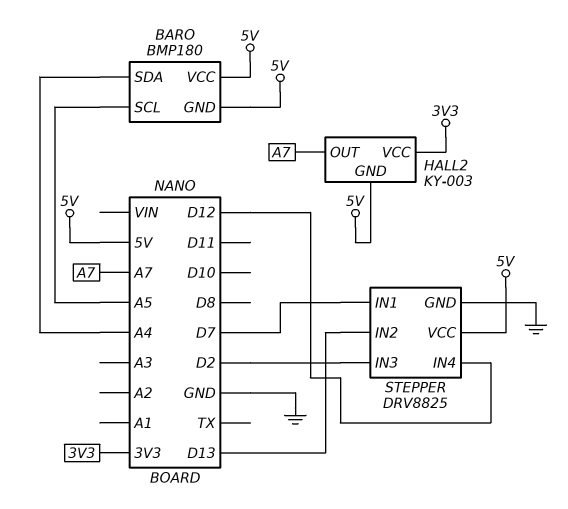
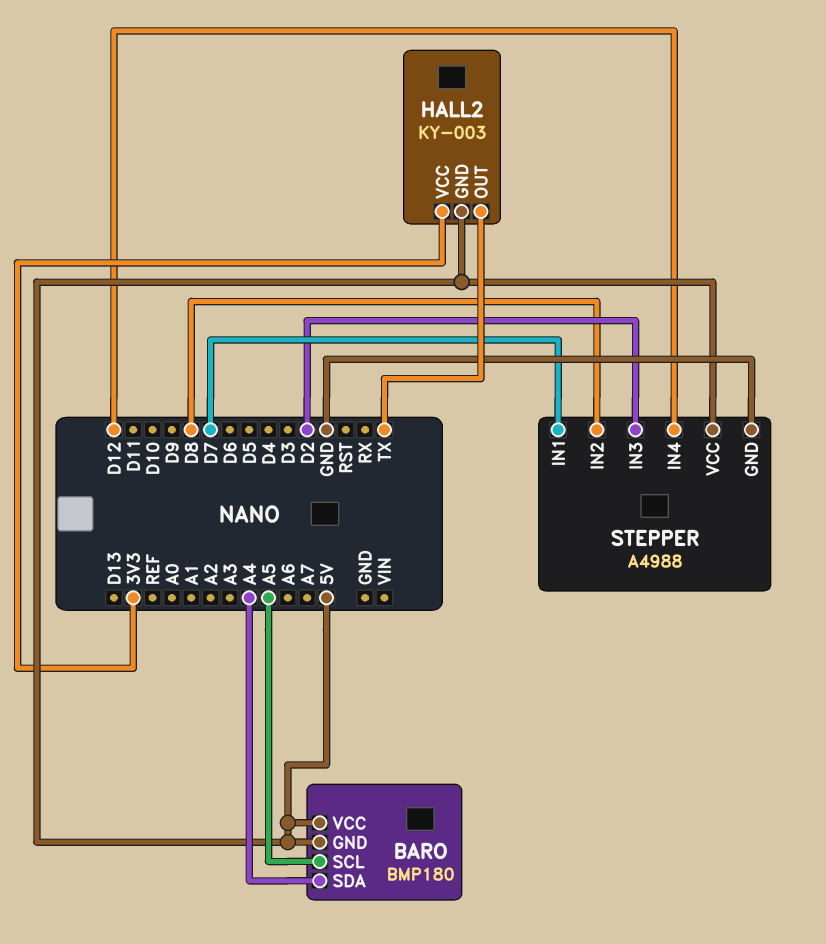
HALL2 pin OUT: A7 -> TX
STEPPER: DRV8825 -> A4988
STEPPER pin IN2: D13 -> D8

